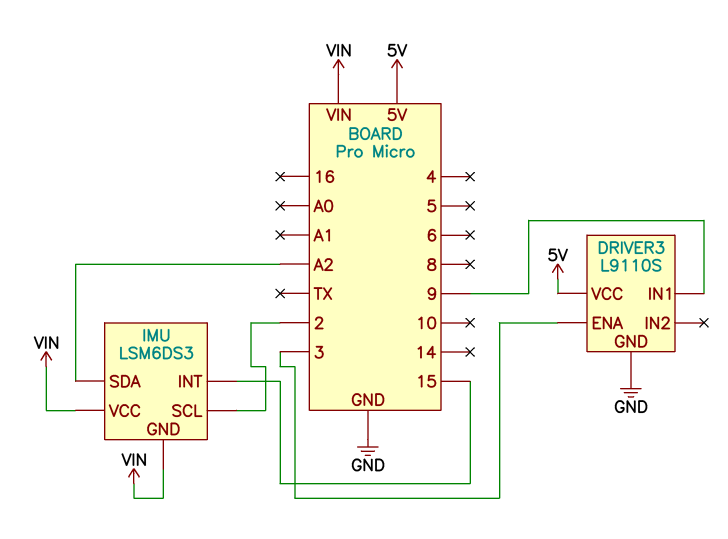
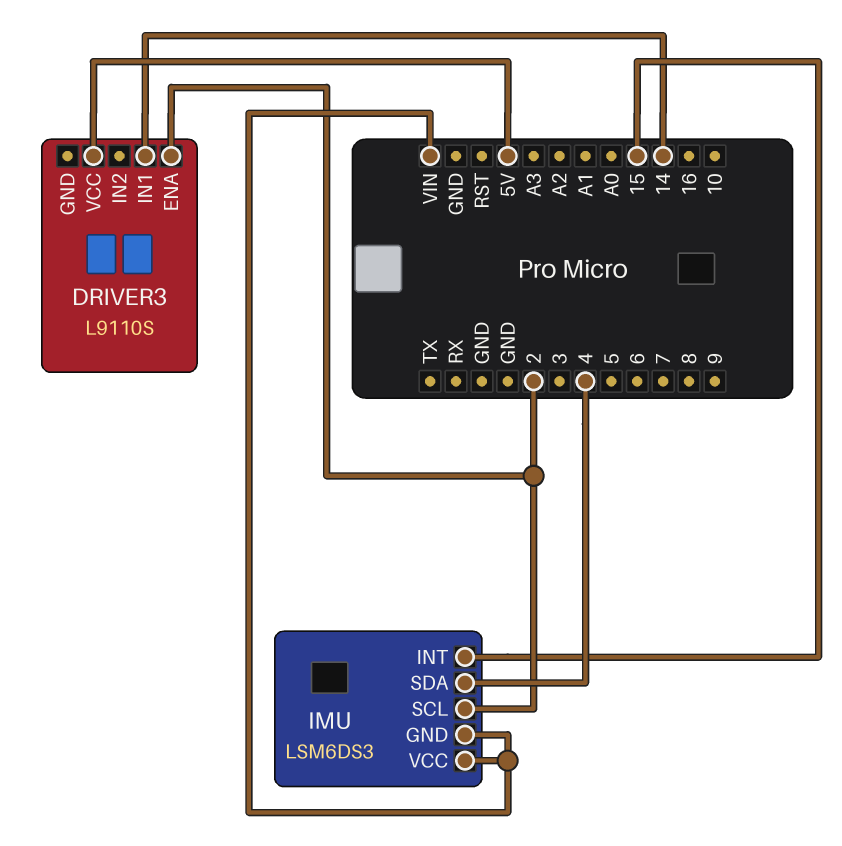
DRIVER3 pin ENA: 3 -> 2
DRIVER3 pin GND: GND -> none
DRIVER3 pin IN1: 9 -> 14
IMU pin SDA: A2 -> 4

